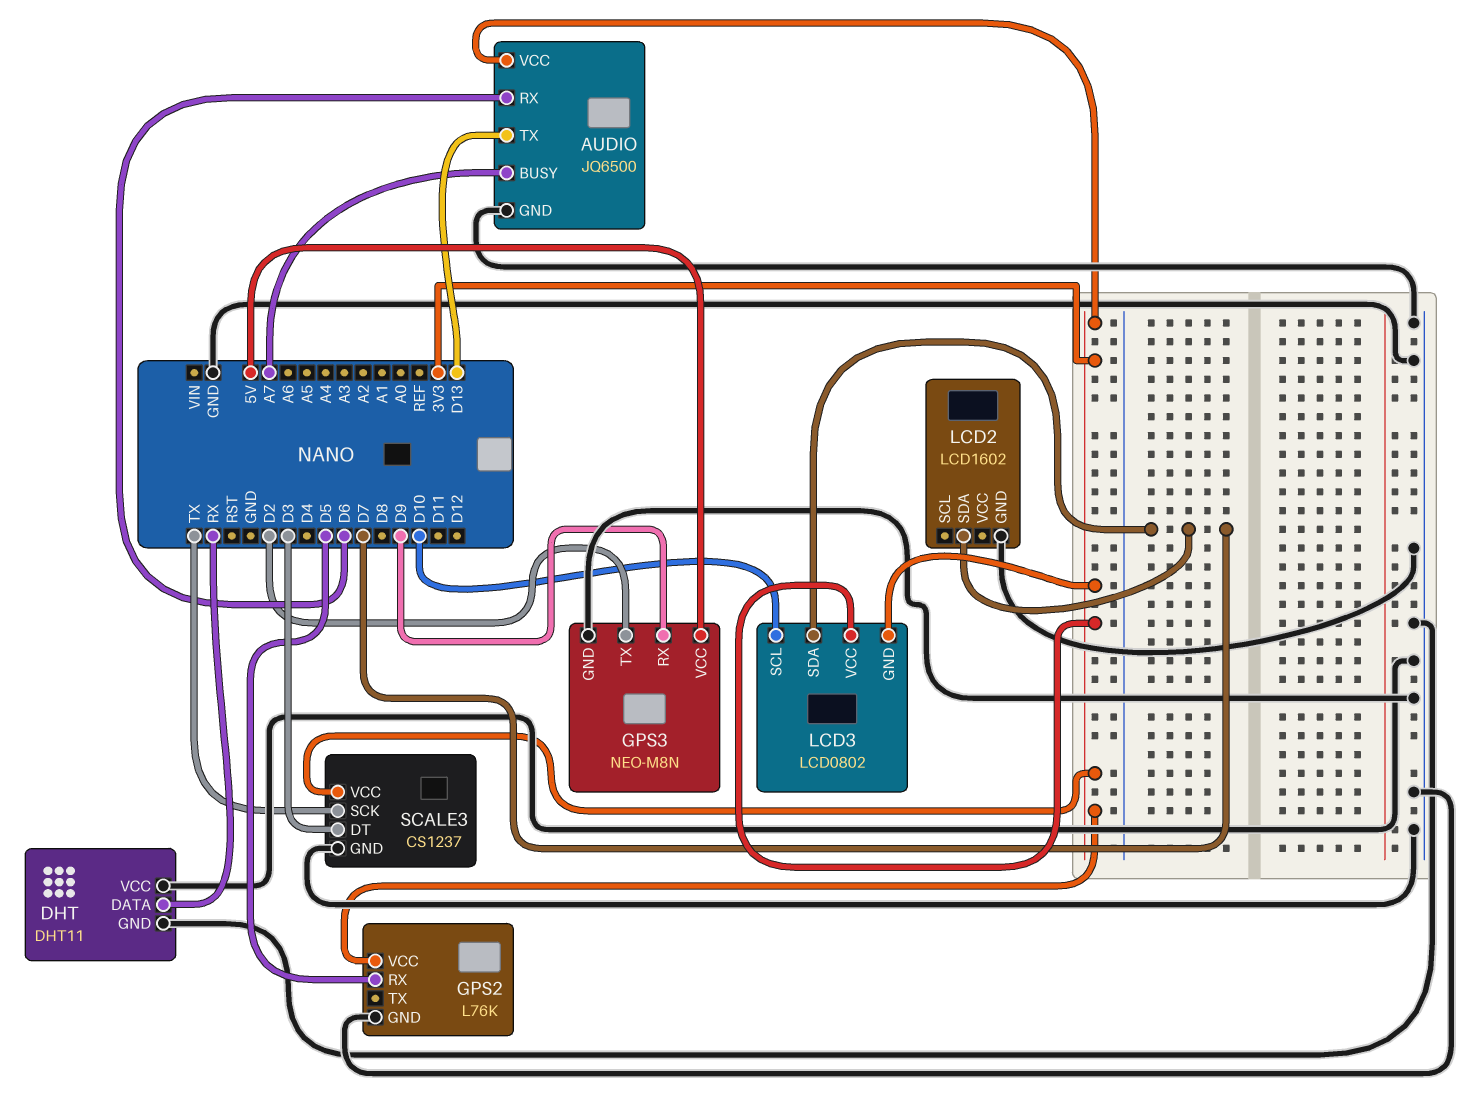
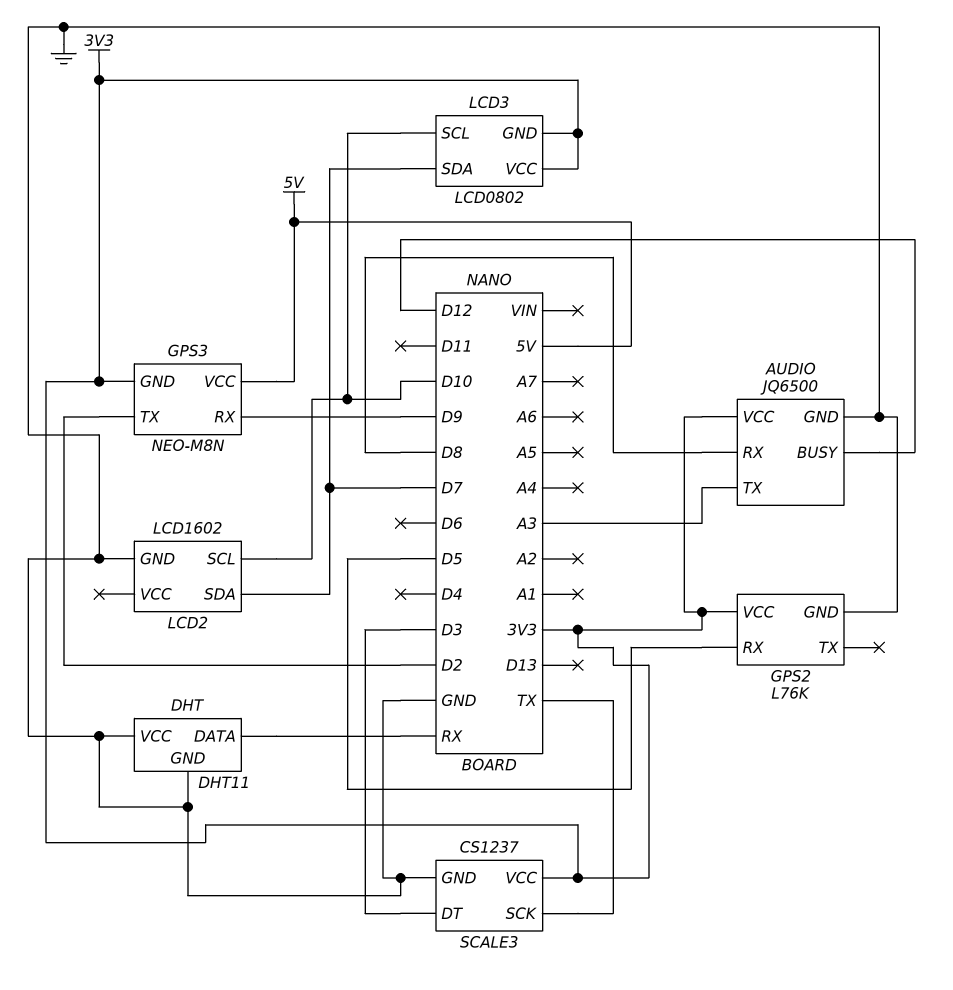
AUDIO pin BUSY: A7 -> D12
AUDIO pin RX: D6 -> D8
AUDIO pin TX: D13 -> A3
GPS3 pin GND: GND -> 3V3
LCD2 pin SCL: none -> D10

